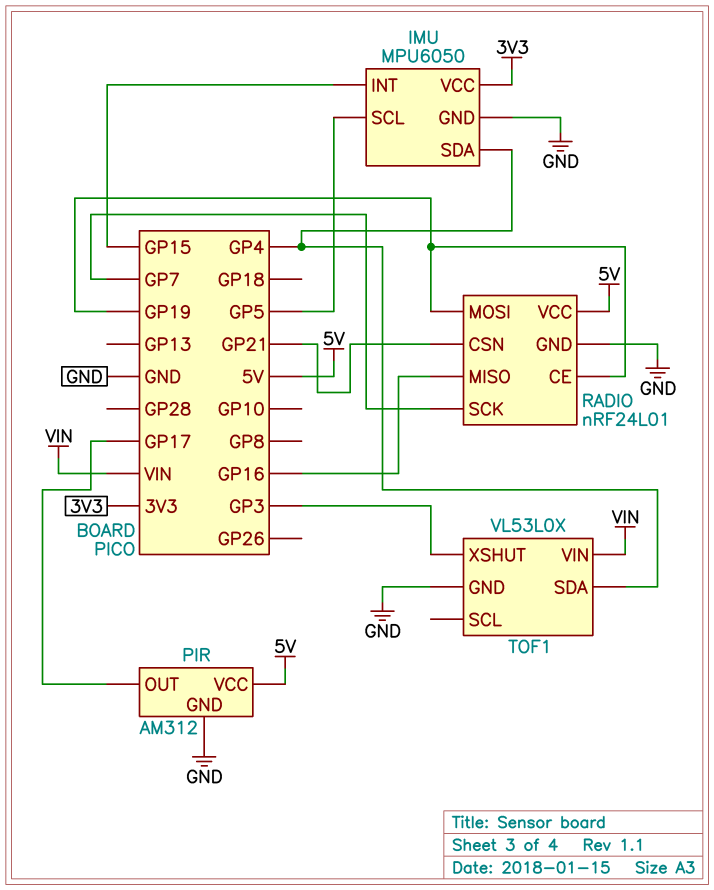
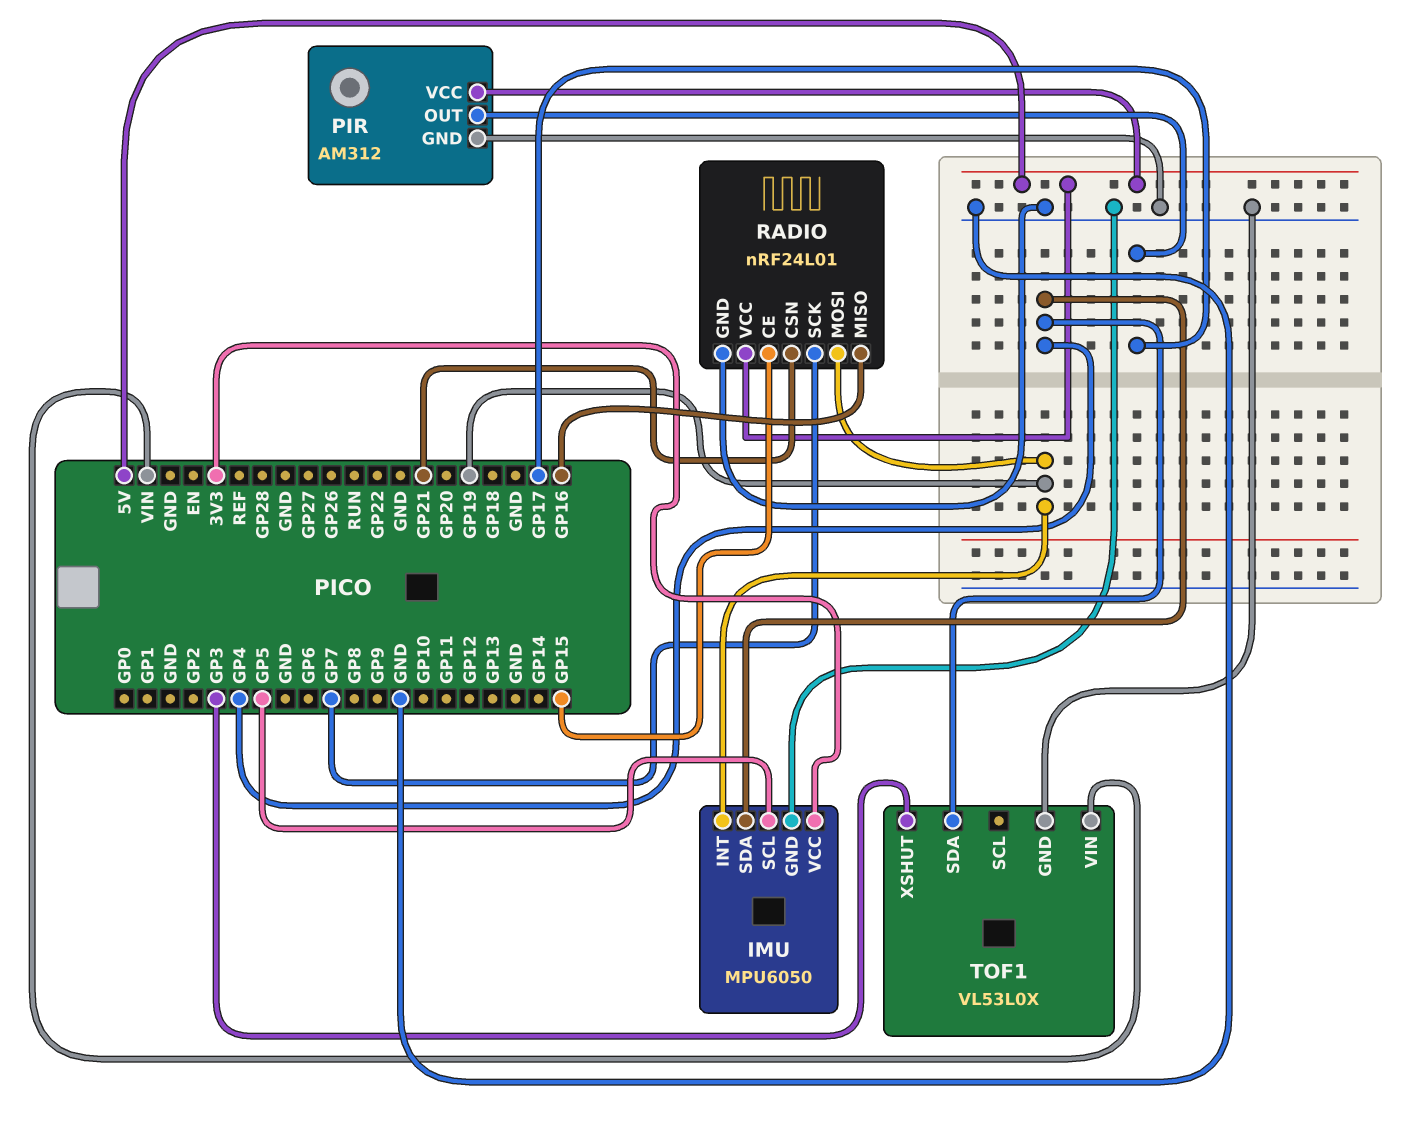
IMU pin INT: GP15 -> GP19
RADIO pin CE: GP19 -> GP15

